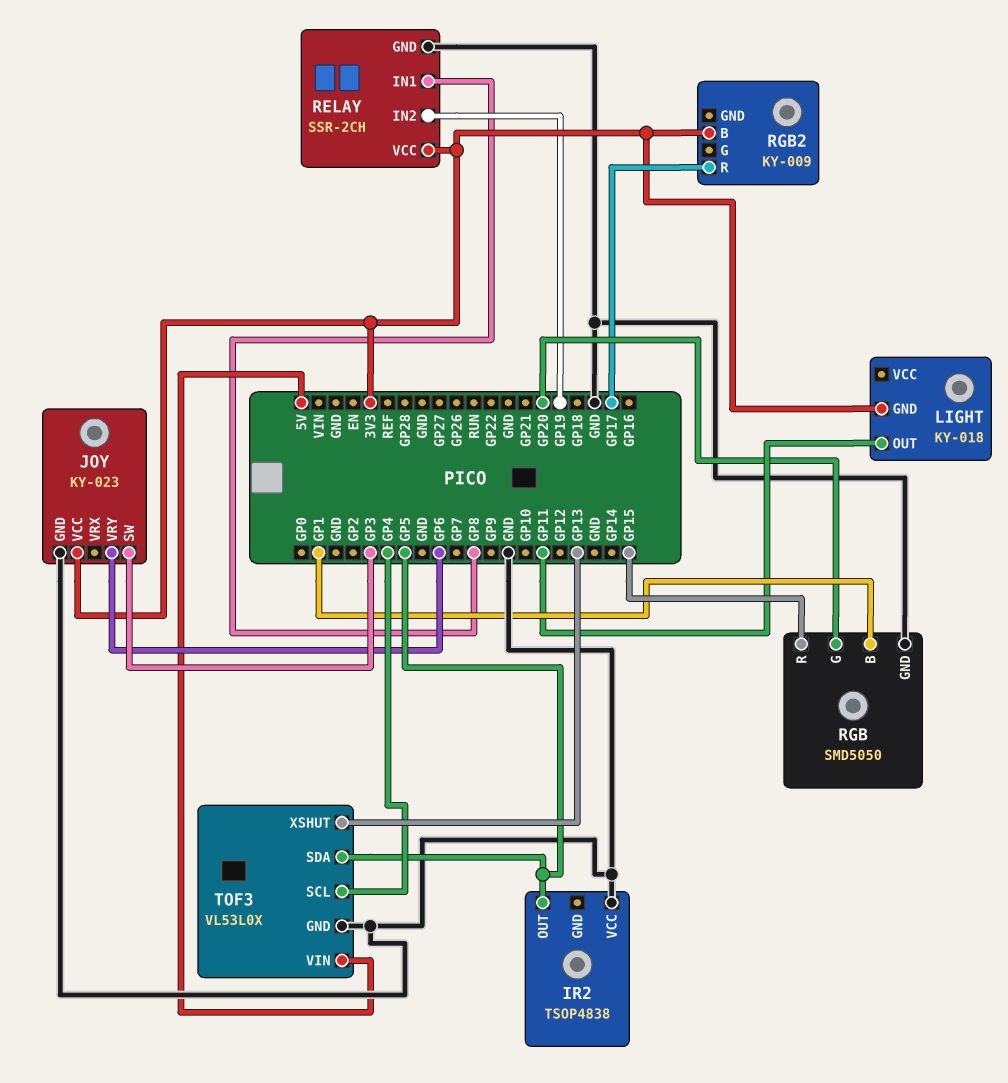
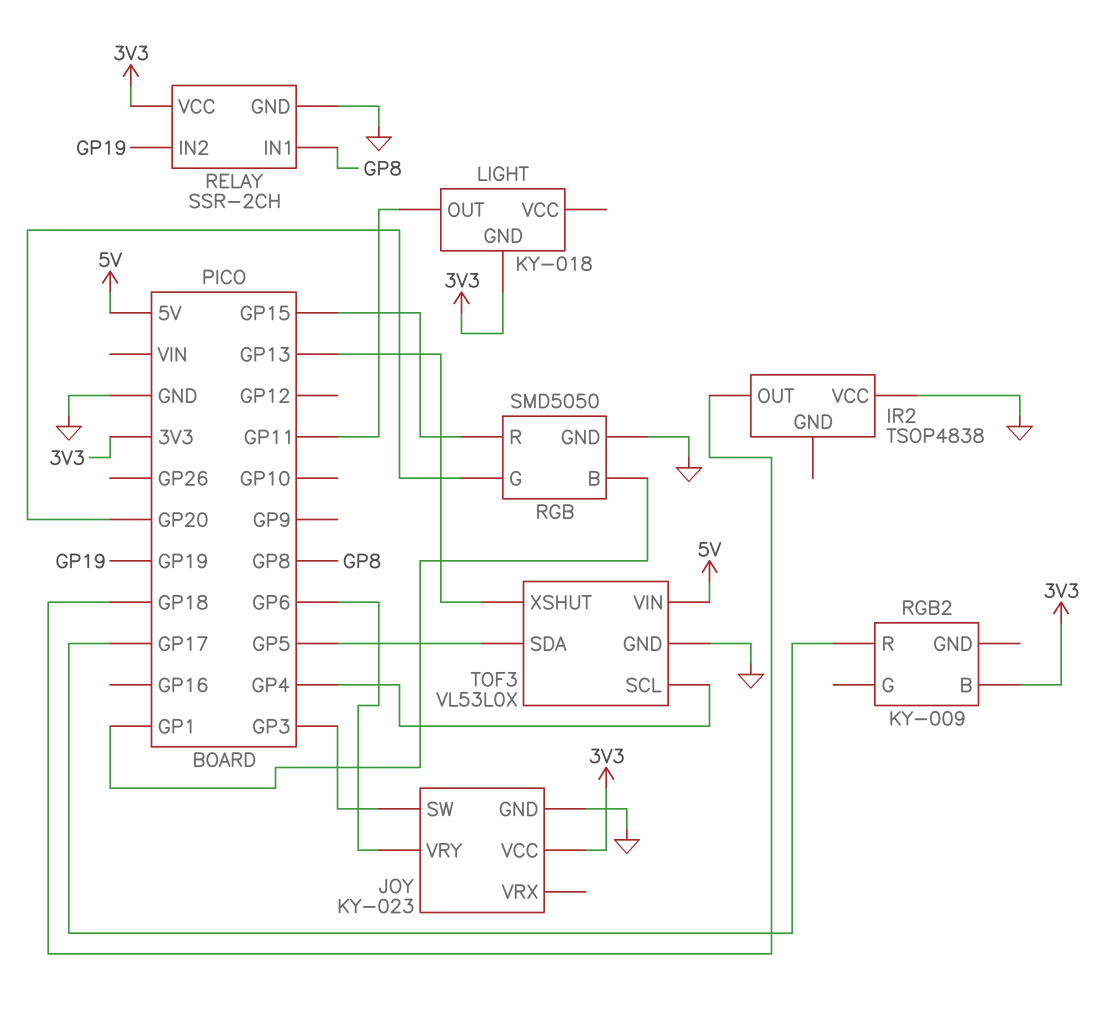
IR2 pin OUT: GP5 -> GP18

